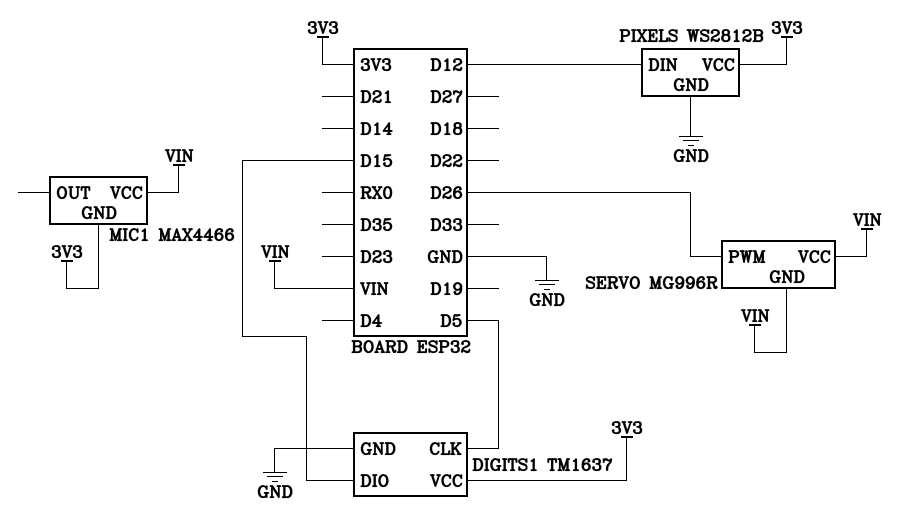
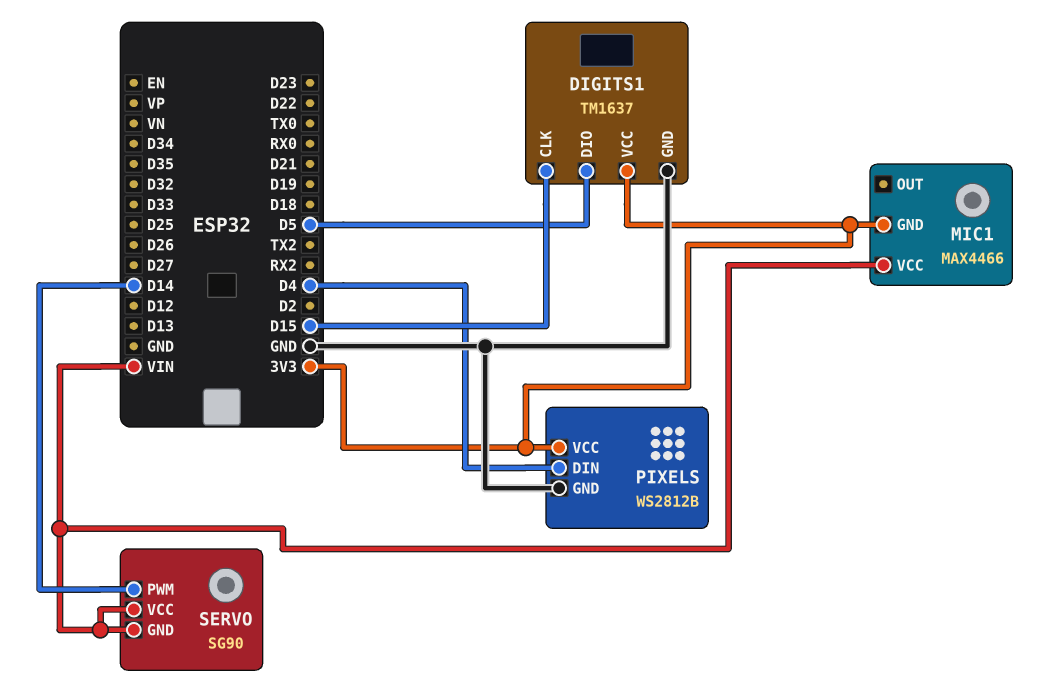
DIGITS1 pin CLK: D5 -> D15
DIGITS1 pin DIO: D15 -> D5
PIXELS pin DIN: D12 -> D4
SERVO: MG996R -> SG90
SERVO pin PWM: D26 -> D14

